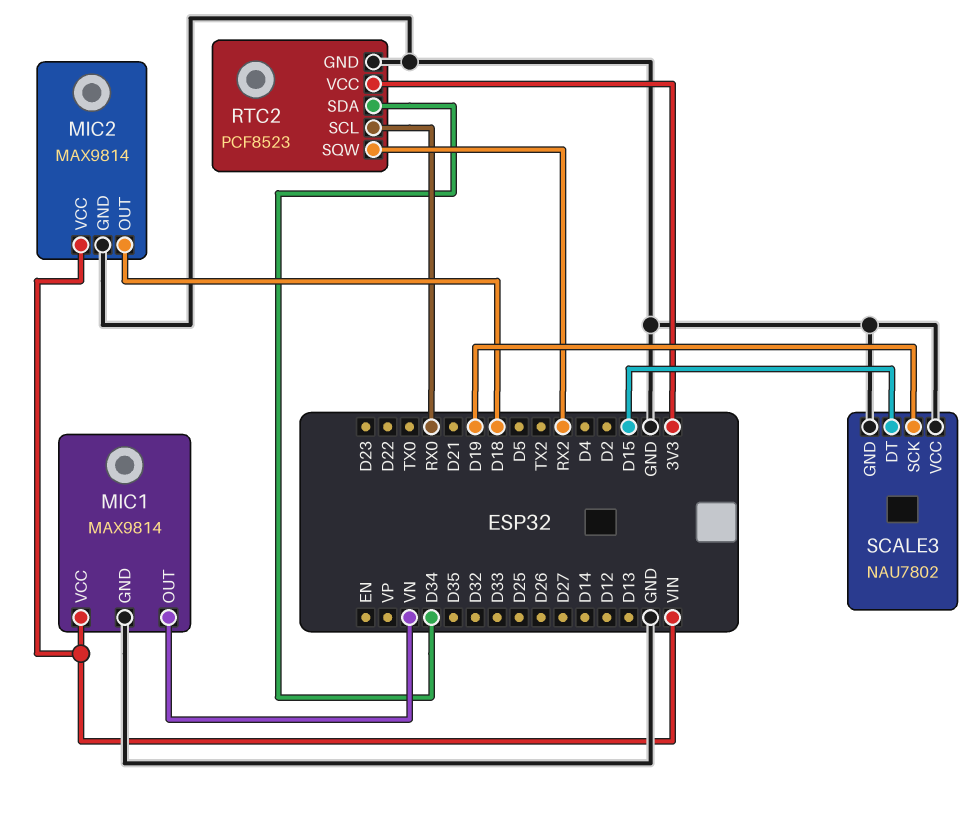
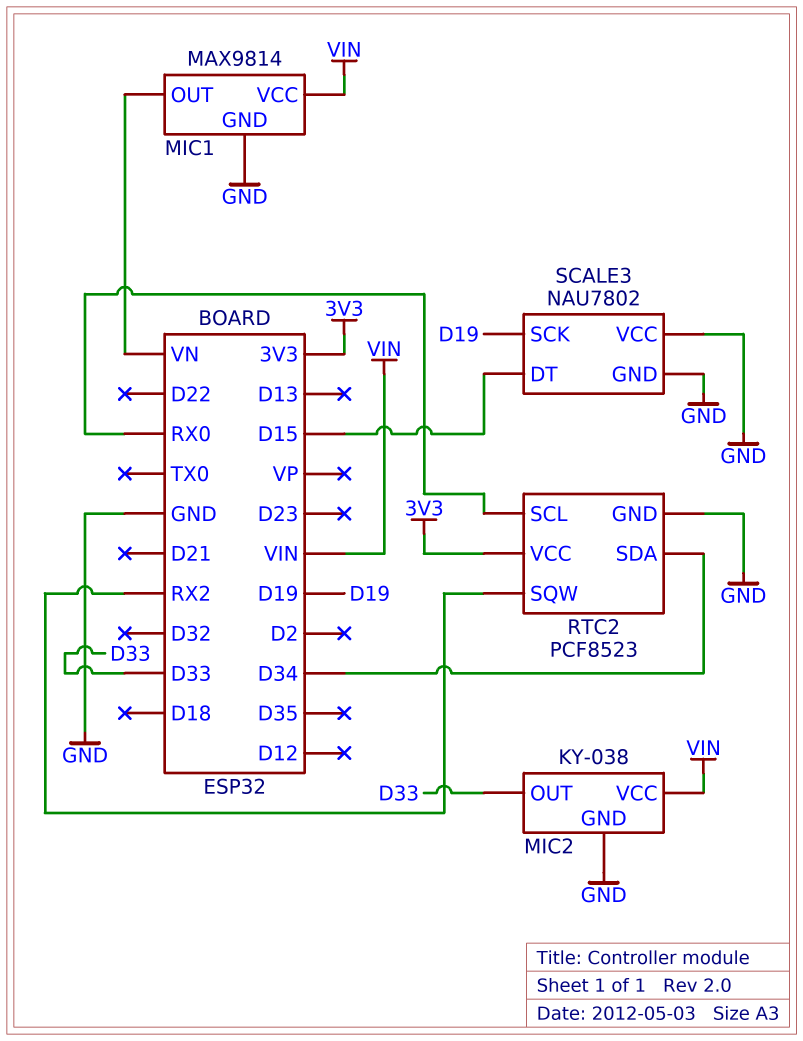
MIC2: MAX9814 -> KY-038
MIC2 pin OUT: D18 -> D33

